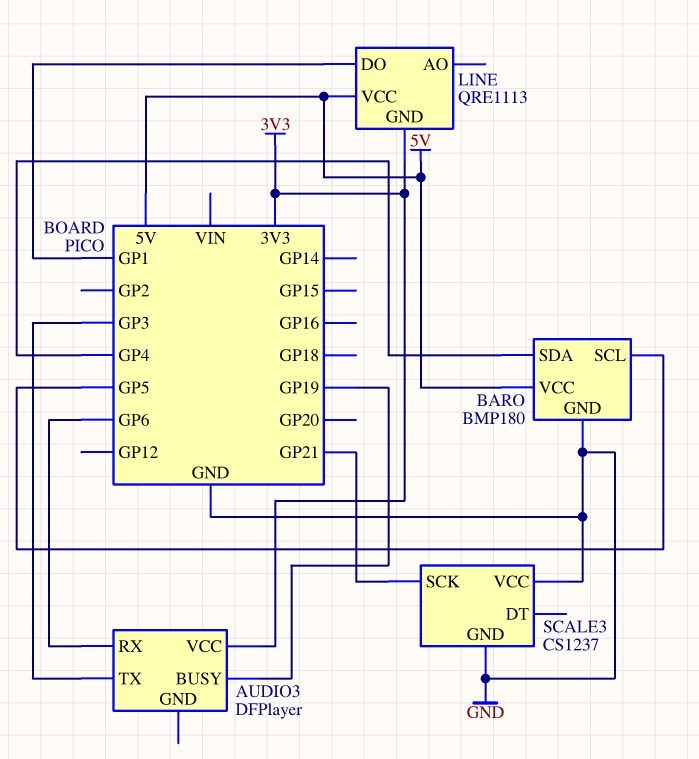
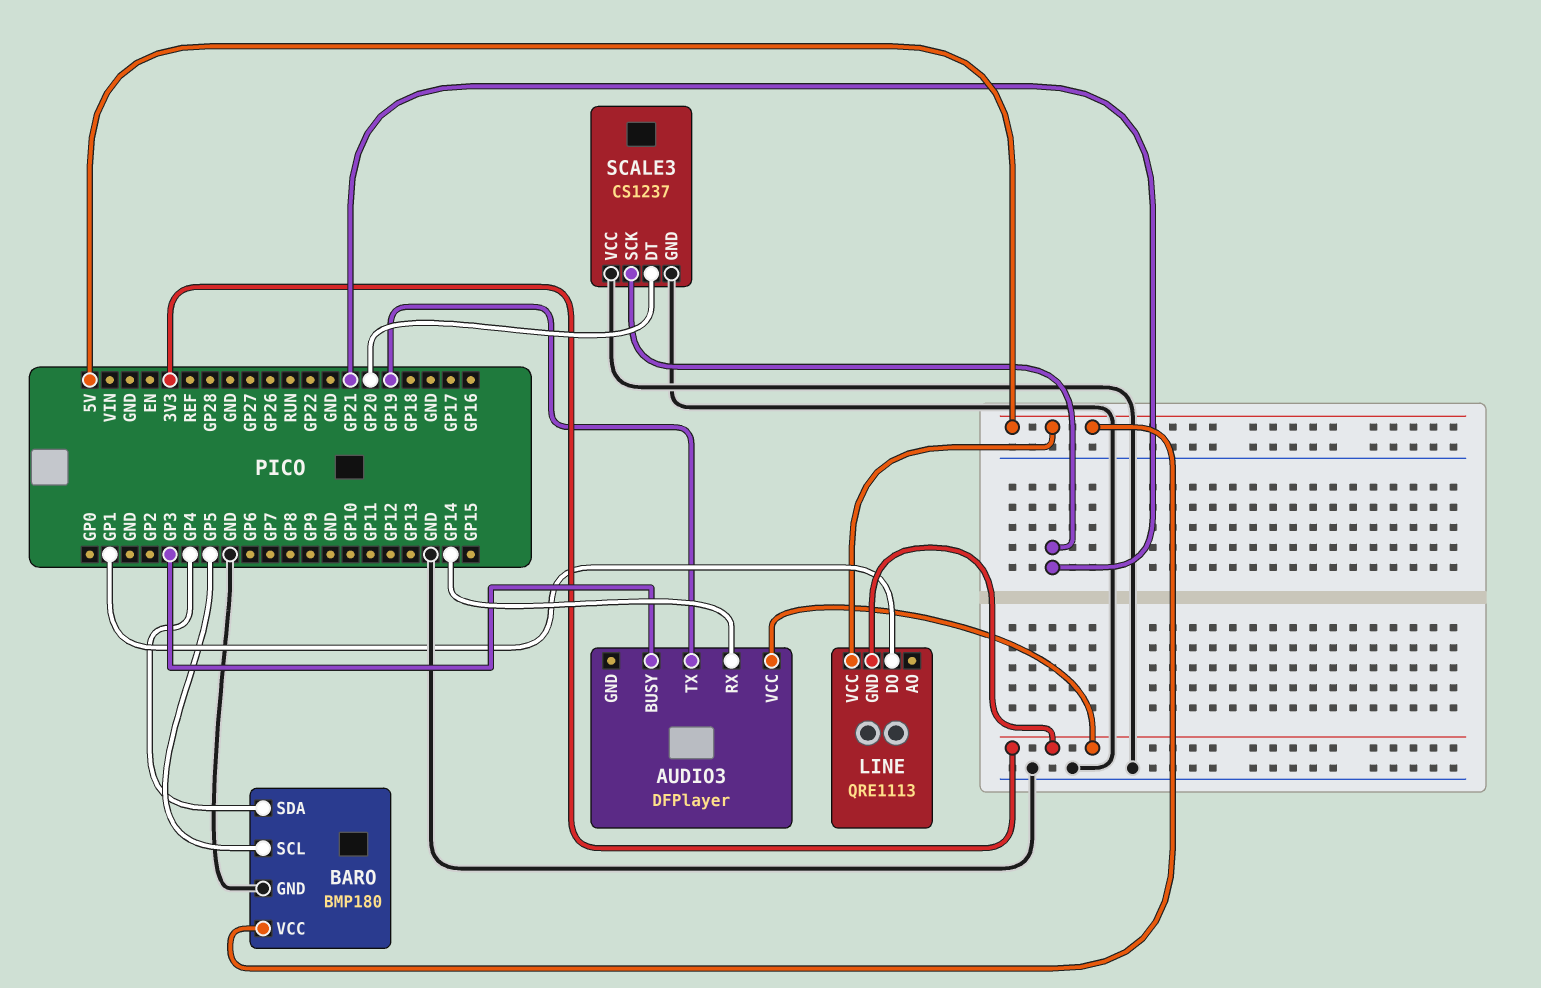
AUDIO3 pin BUSY: GP19 -> GP3
AUDIO3 pin RX: GP6 -> GP14
AUDIO3 pin TX: GP3 -> GP19
SCALE3 pin DT: none -> GP20

